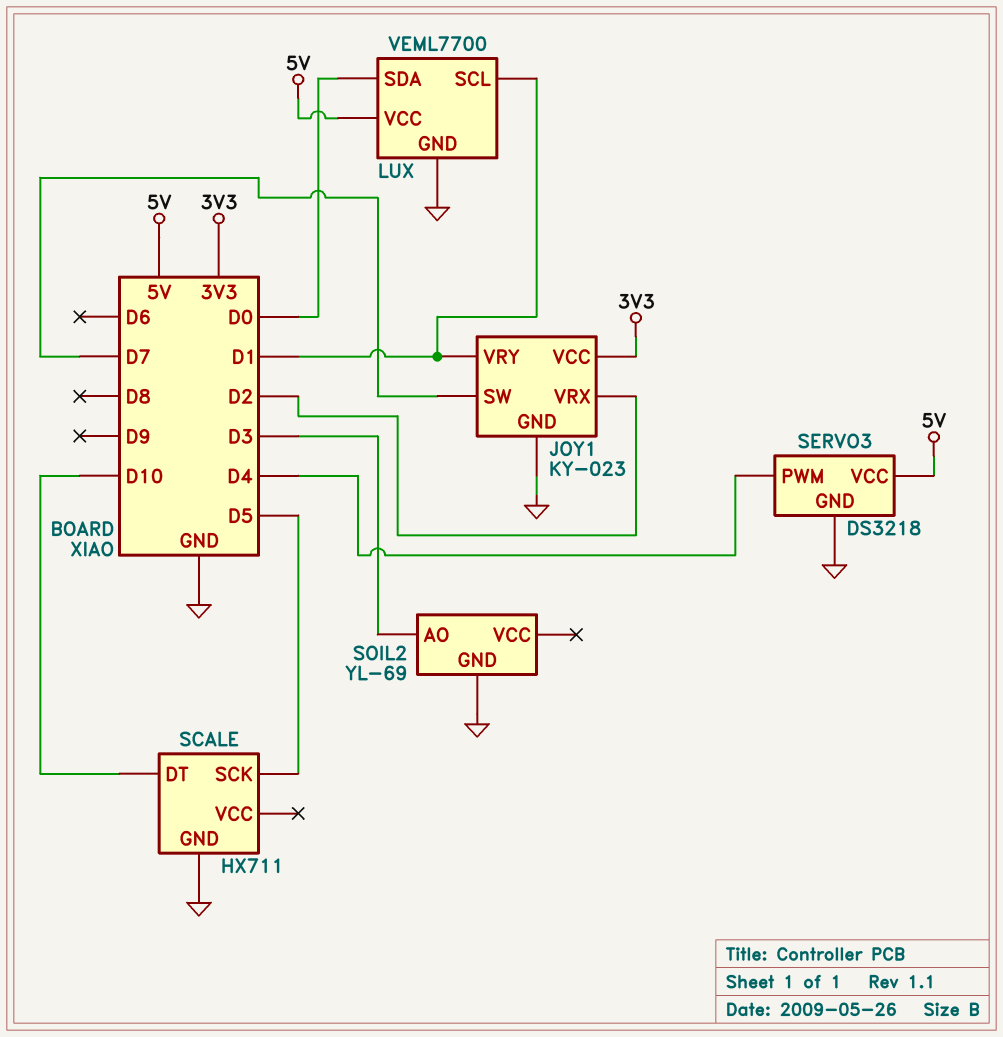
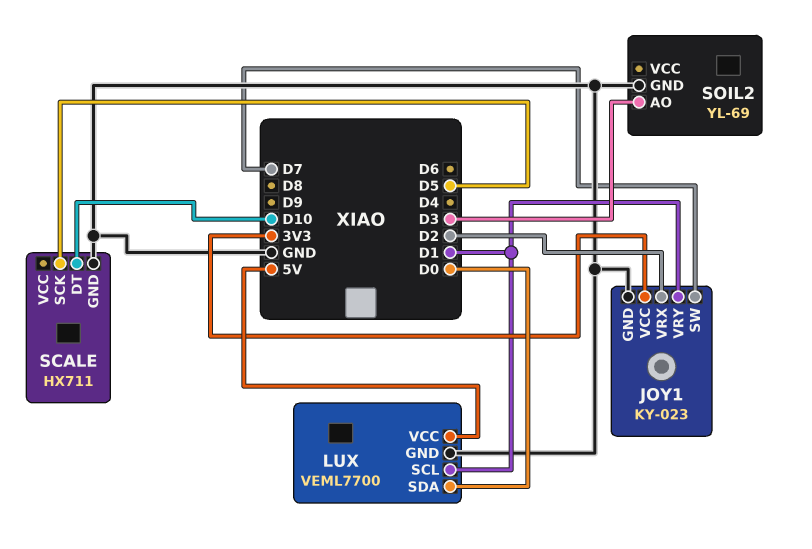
SERVO3: DS3218 -> none
SERVO3 pin GND: GND -> none
SERVO3 pin PWM: D4 -> none
SERVO3 pin VCC: 5V -> none

